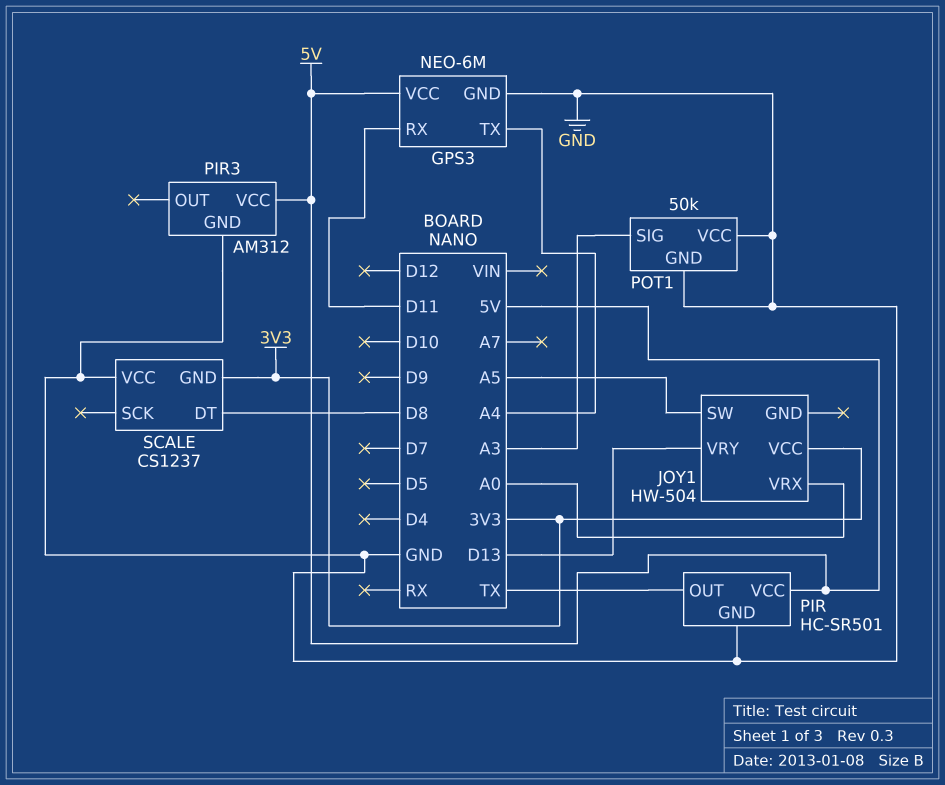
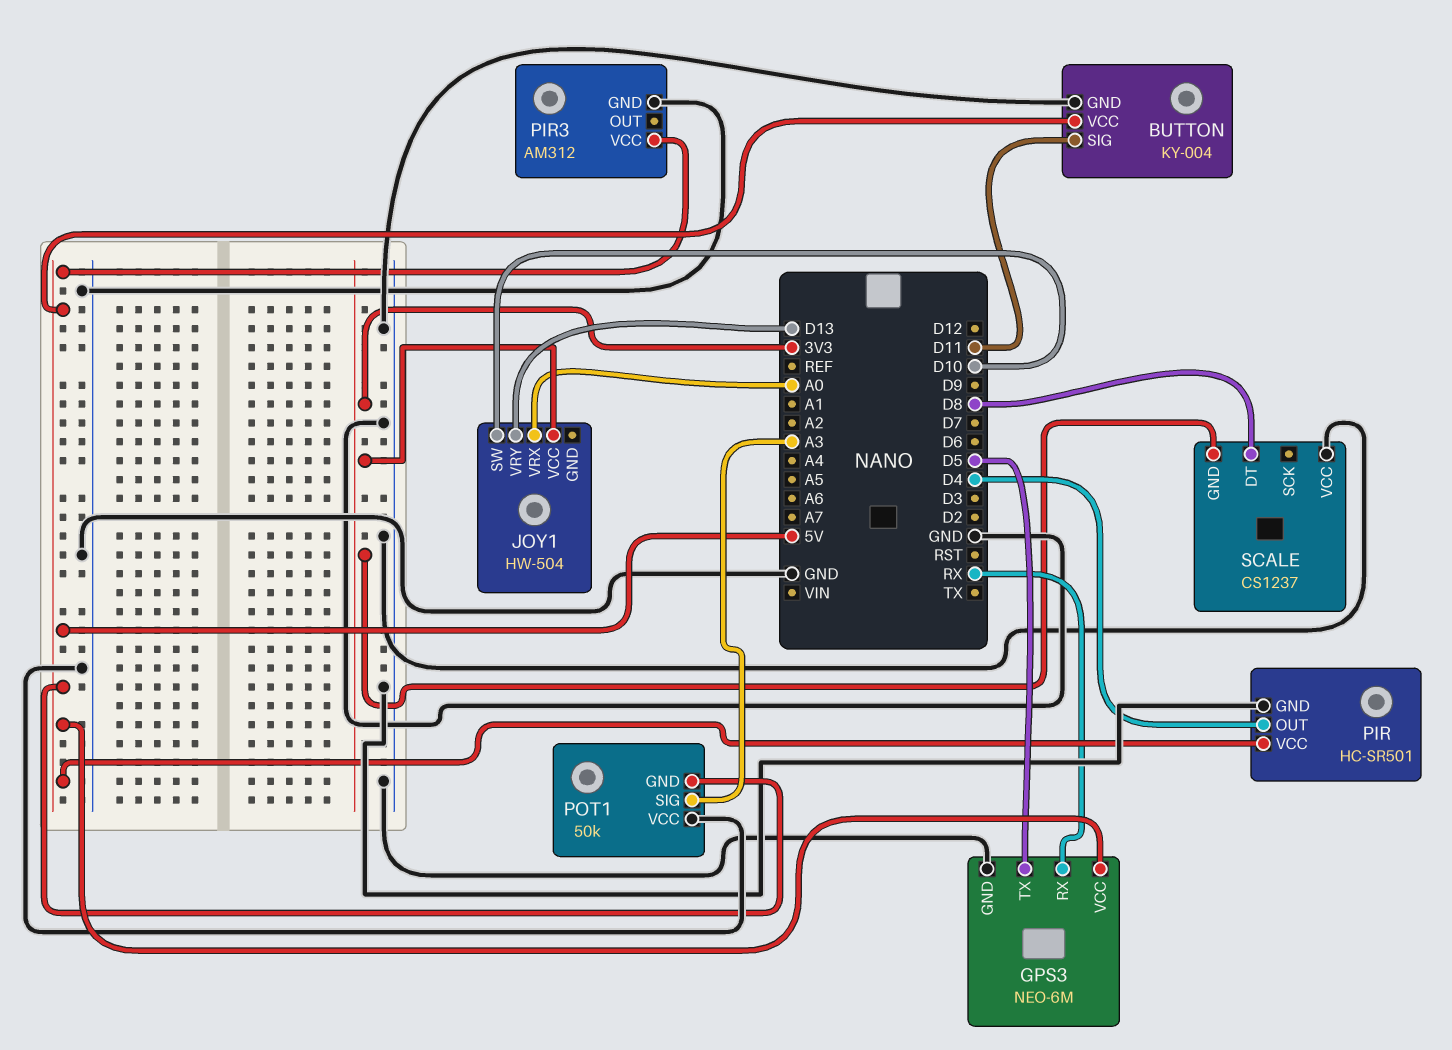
BUTTON: none -> KY-004
BUTTON pin GND: none -> GND
BUTTON pin SIG: none -> D11
BUTTON pin VCC: none -> 5V
GPS3 pin RX: D11 -> RX
GPS3 pin TX: A4 -> D5
JOY1 pin SW: A5 -> D10
PIR pin OUT: TX -> D4
POT1 pin GND: GND -> 5V

